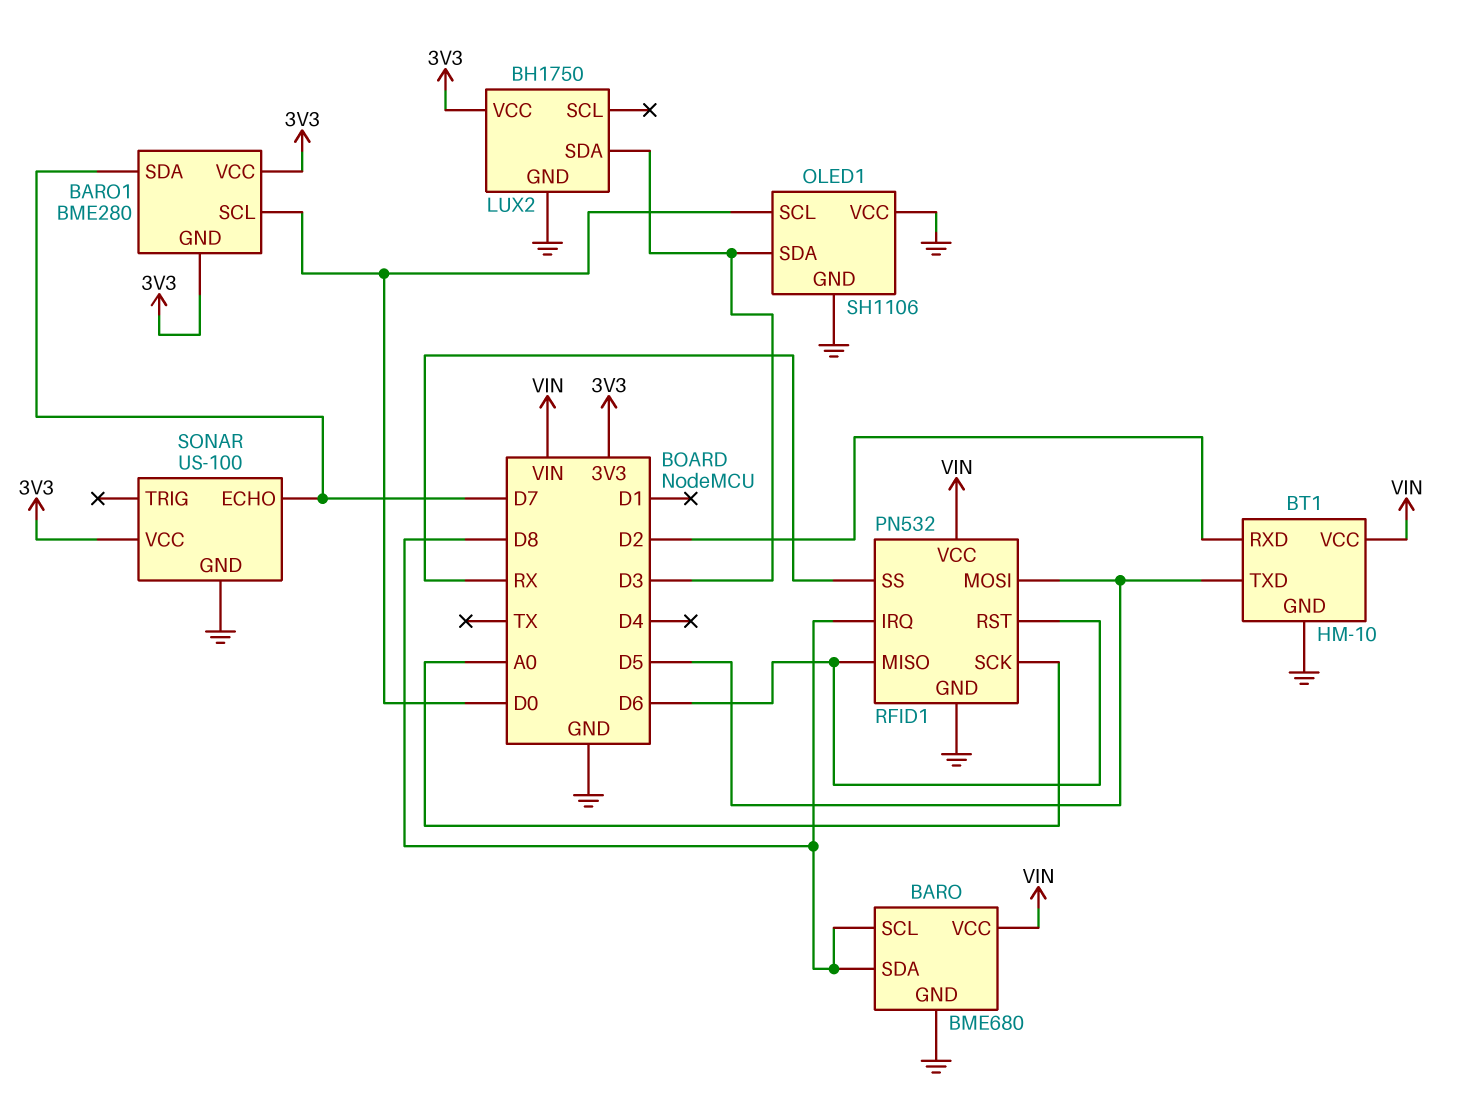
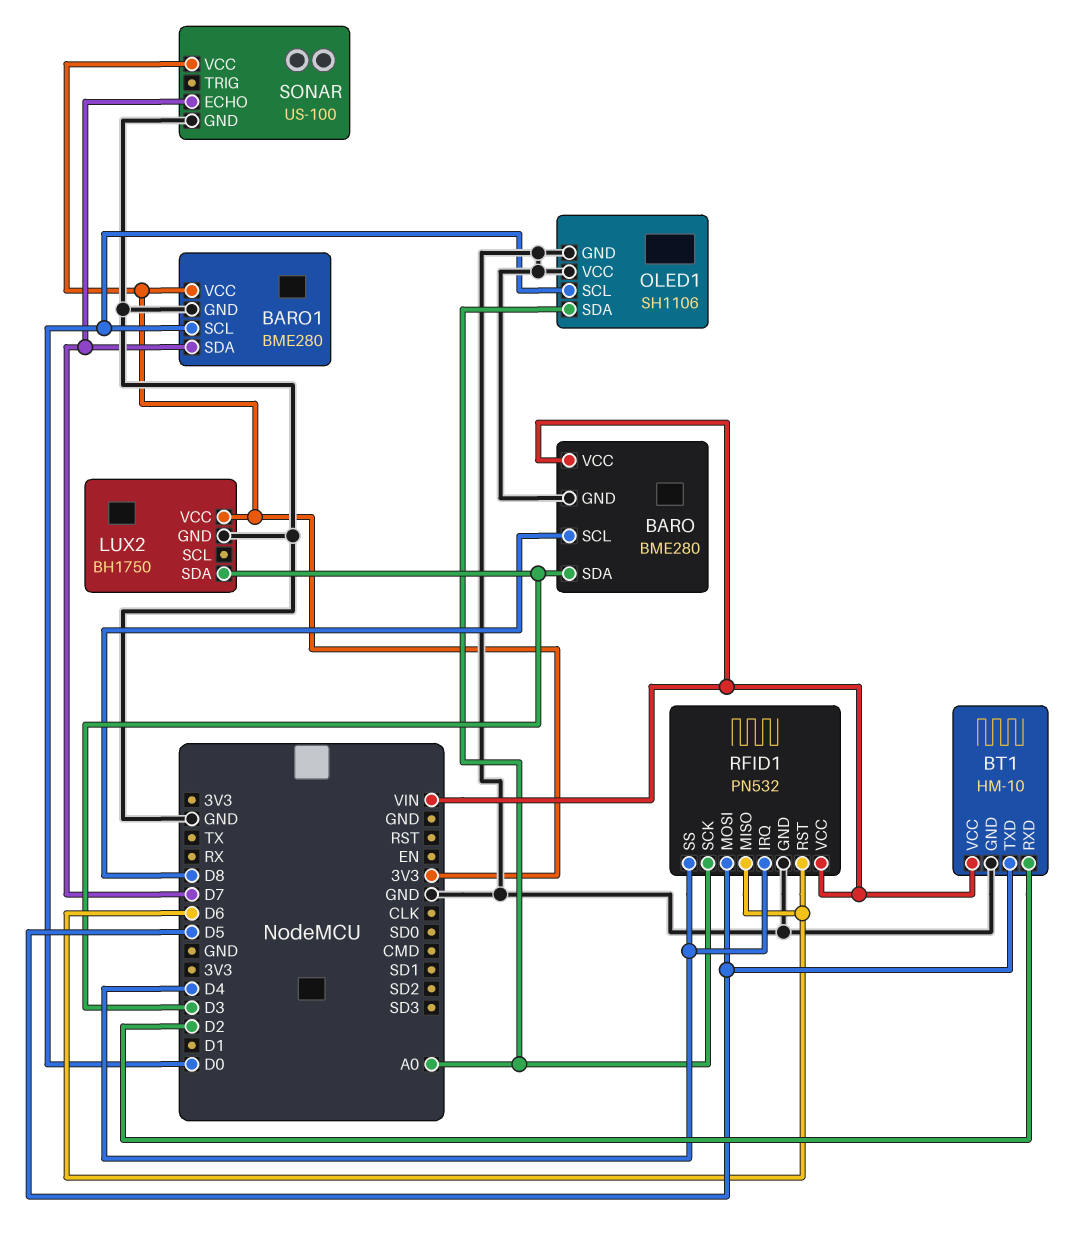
BARO: BME680 -> BME280
BARO pin SDA: D8 -> D3
BARO1 pin GND: 3V3 -> GND
OLED1 pin SDA: D3 -> A0
RFID1 pin IRQ: D8 -> D4
RFID1 pin SS: RX -> D4

